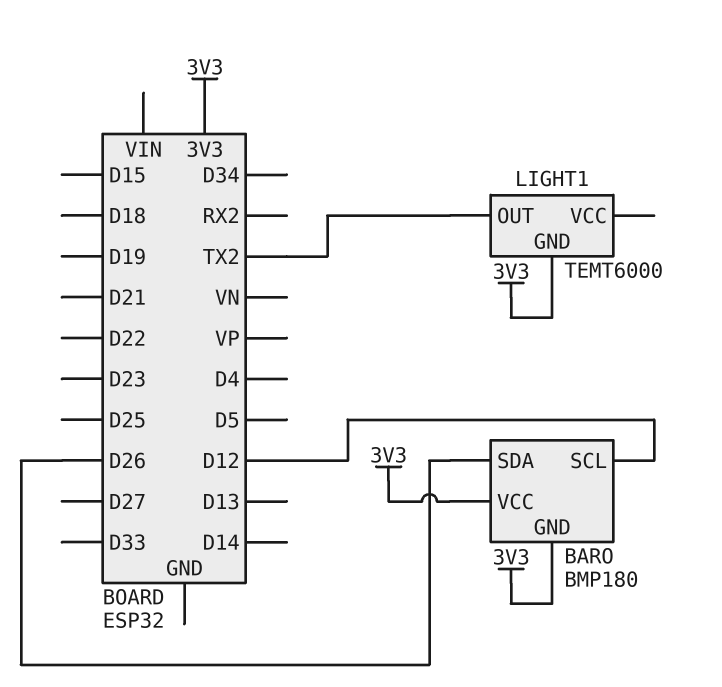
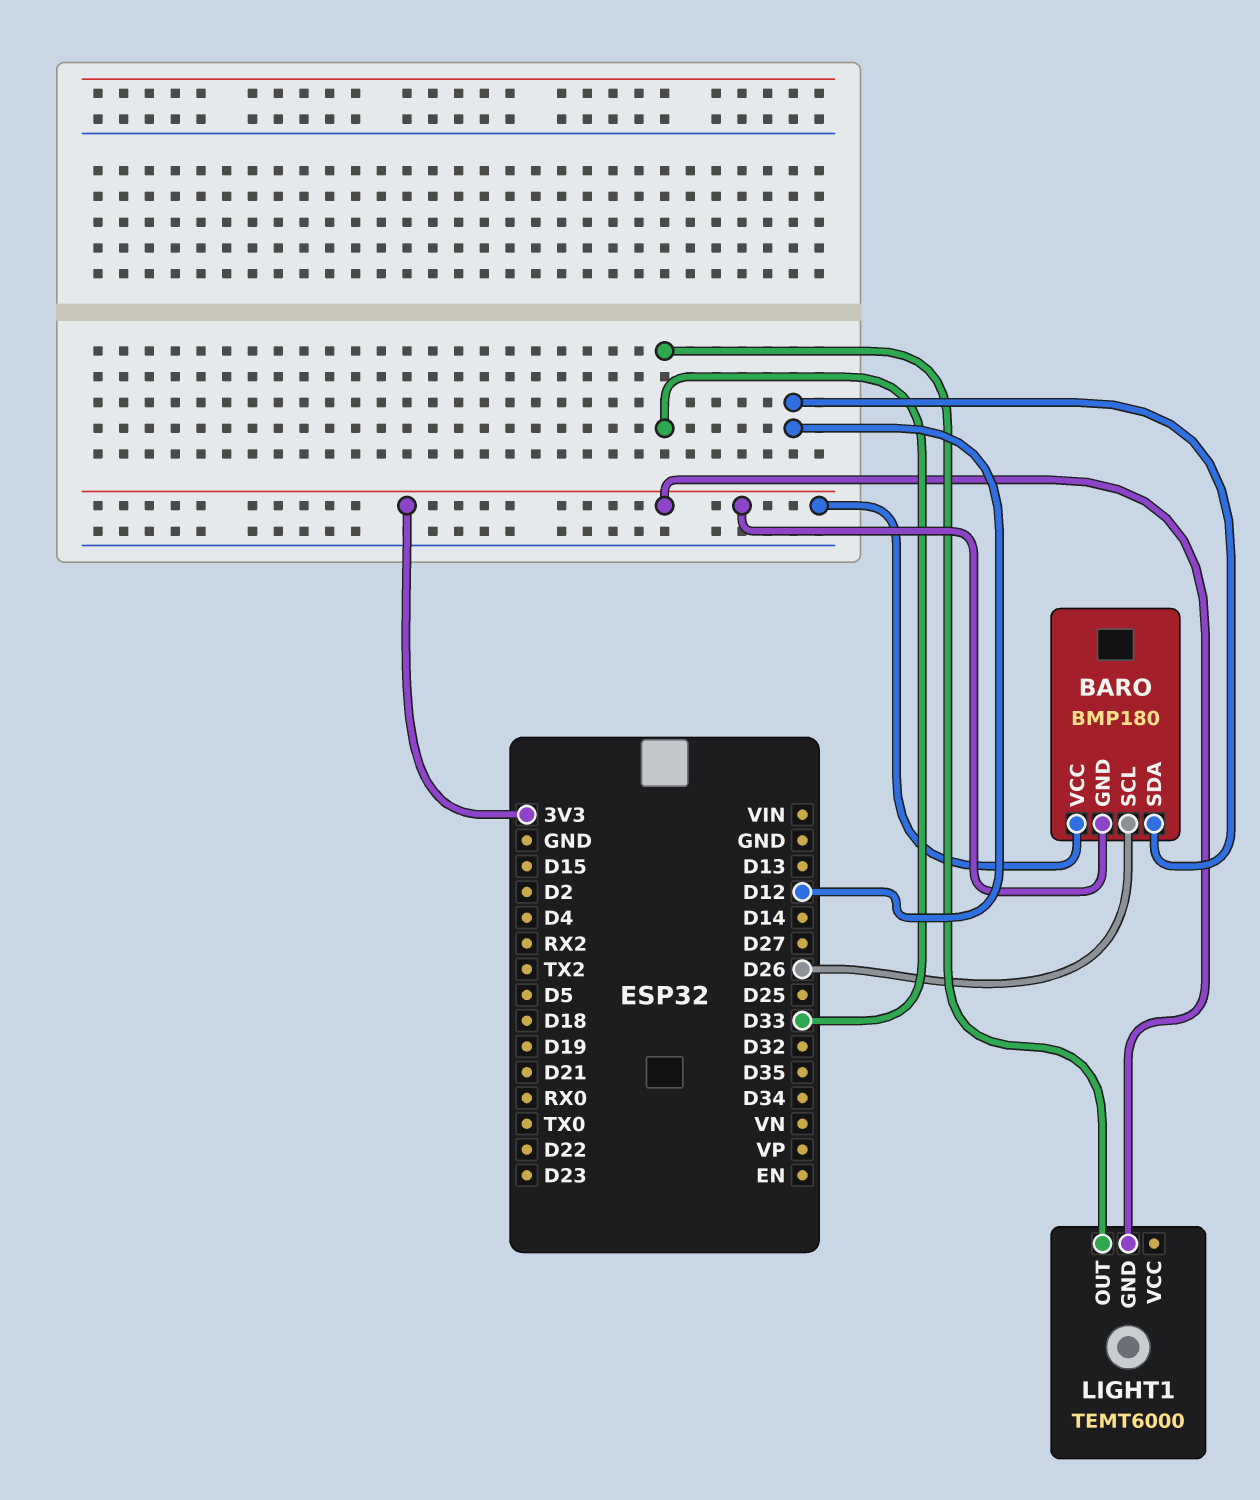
BARO pin SCL: D12 -> D26
BARO pin SDA: D26 -> D12
LIGHT1 pin OUT: TX2 -> D33

